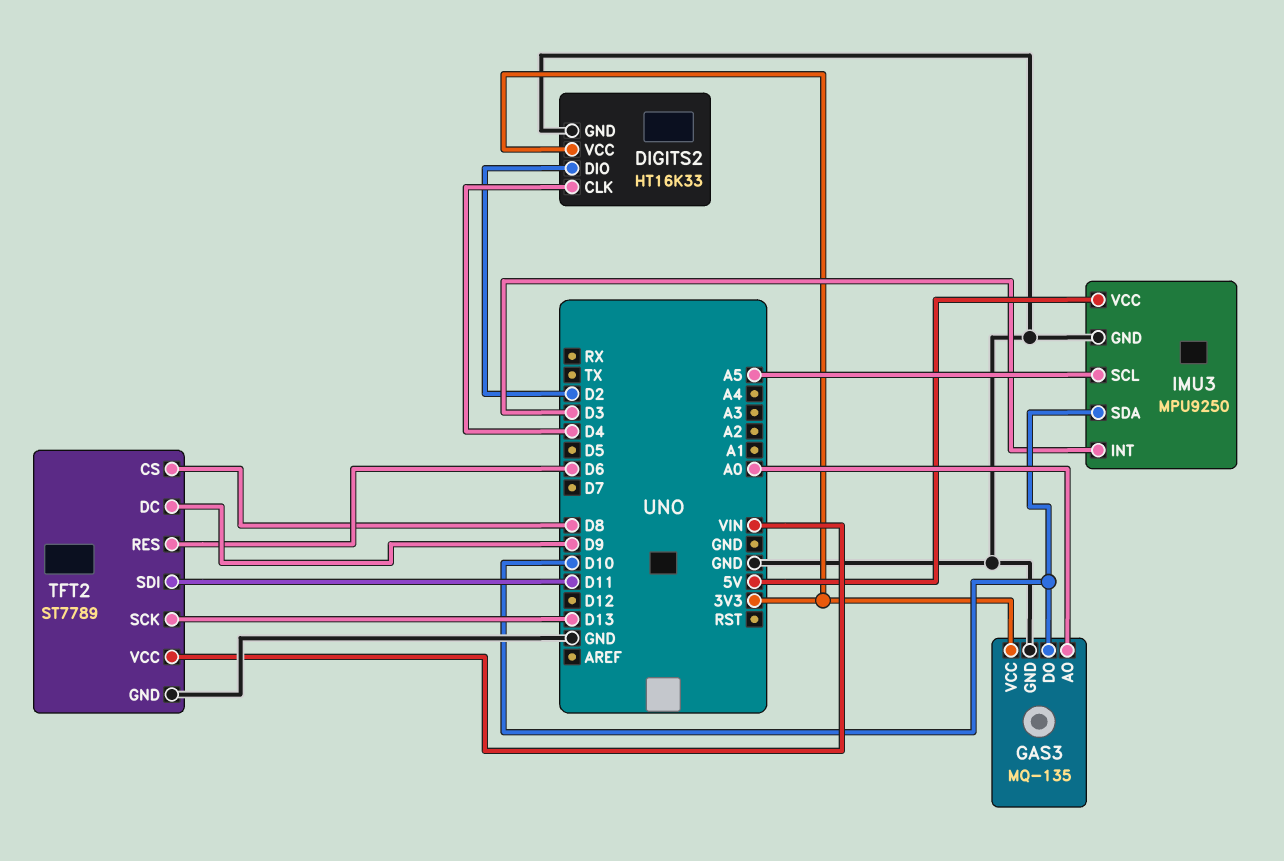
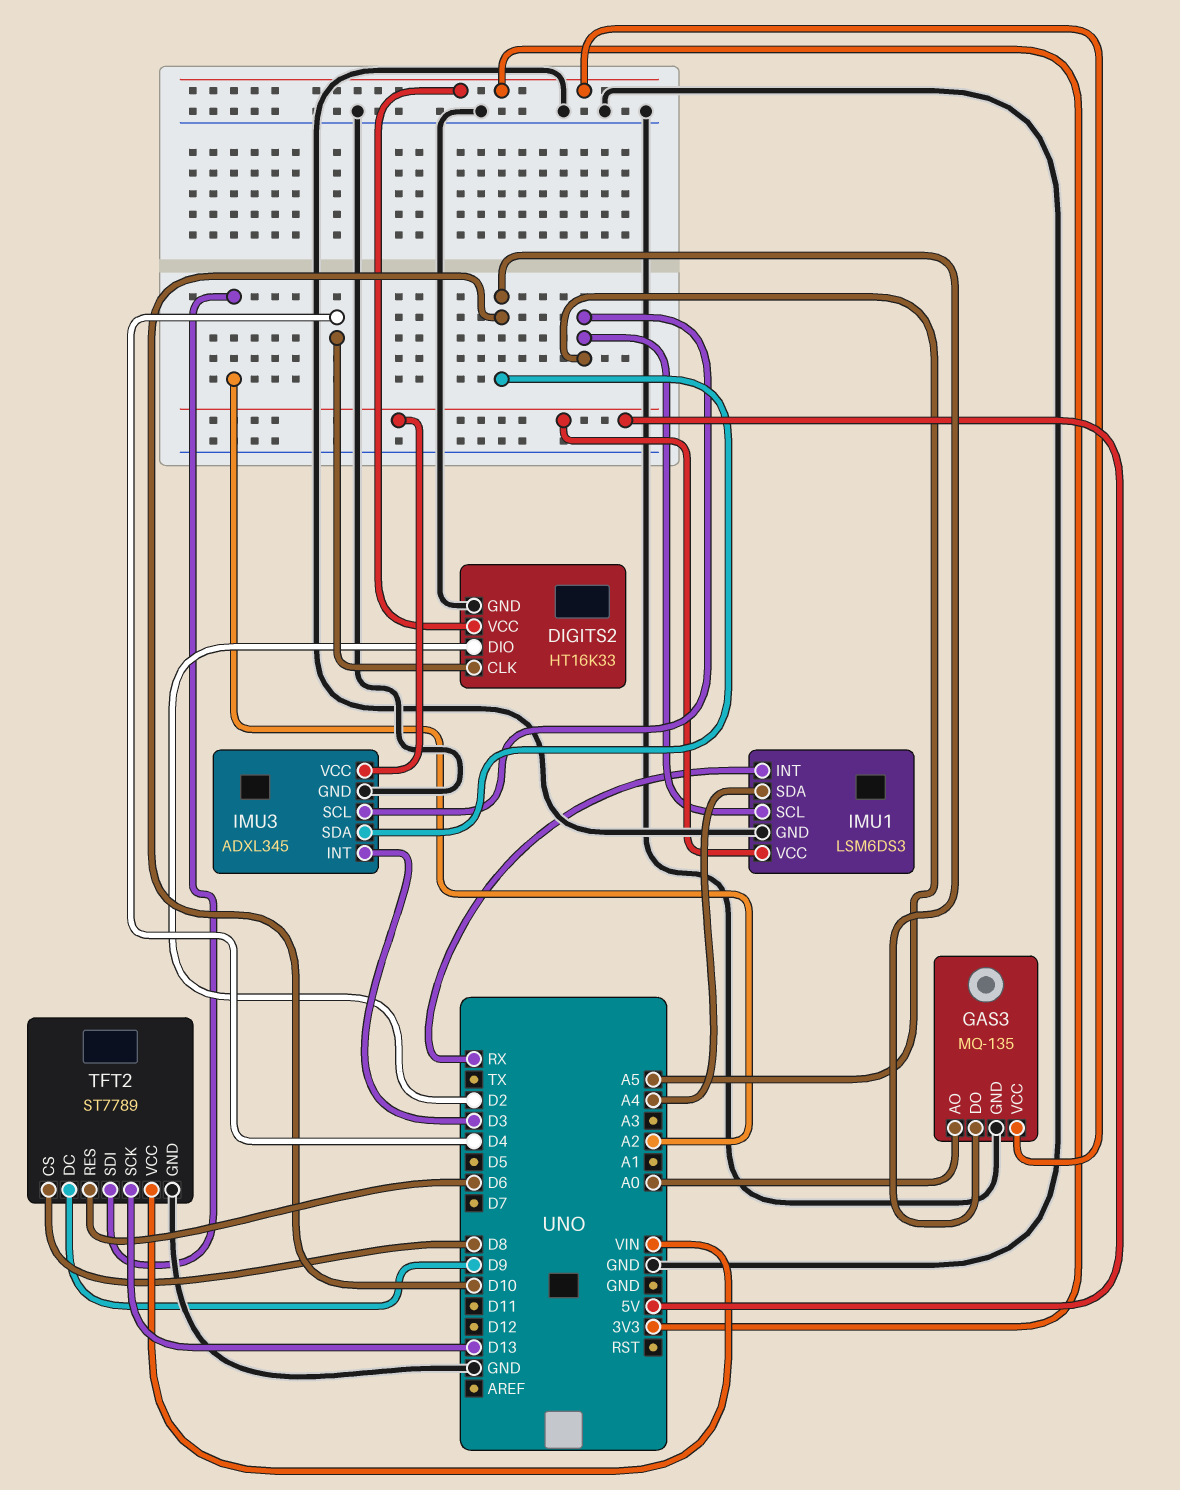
IMU1: none -> LSM6DS3
IMU1 pin GND: none -> GND
IMU1 pin INT: none -> RX
IMU1 pin SCL: none -> A5
IMU1 pin SDA: none -> A4
IMU1 pin VCC: none -> 5V
IMU3: MPU9250 -> ADXL345
TFT2 pin SDI: D11 -> A2

